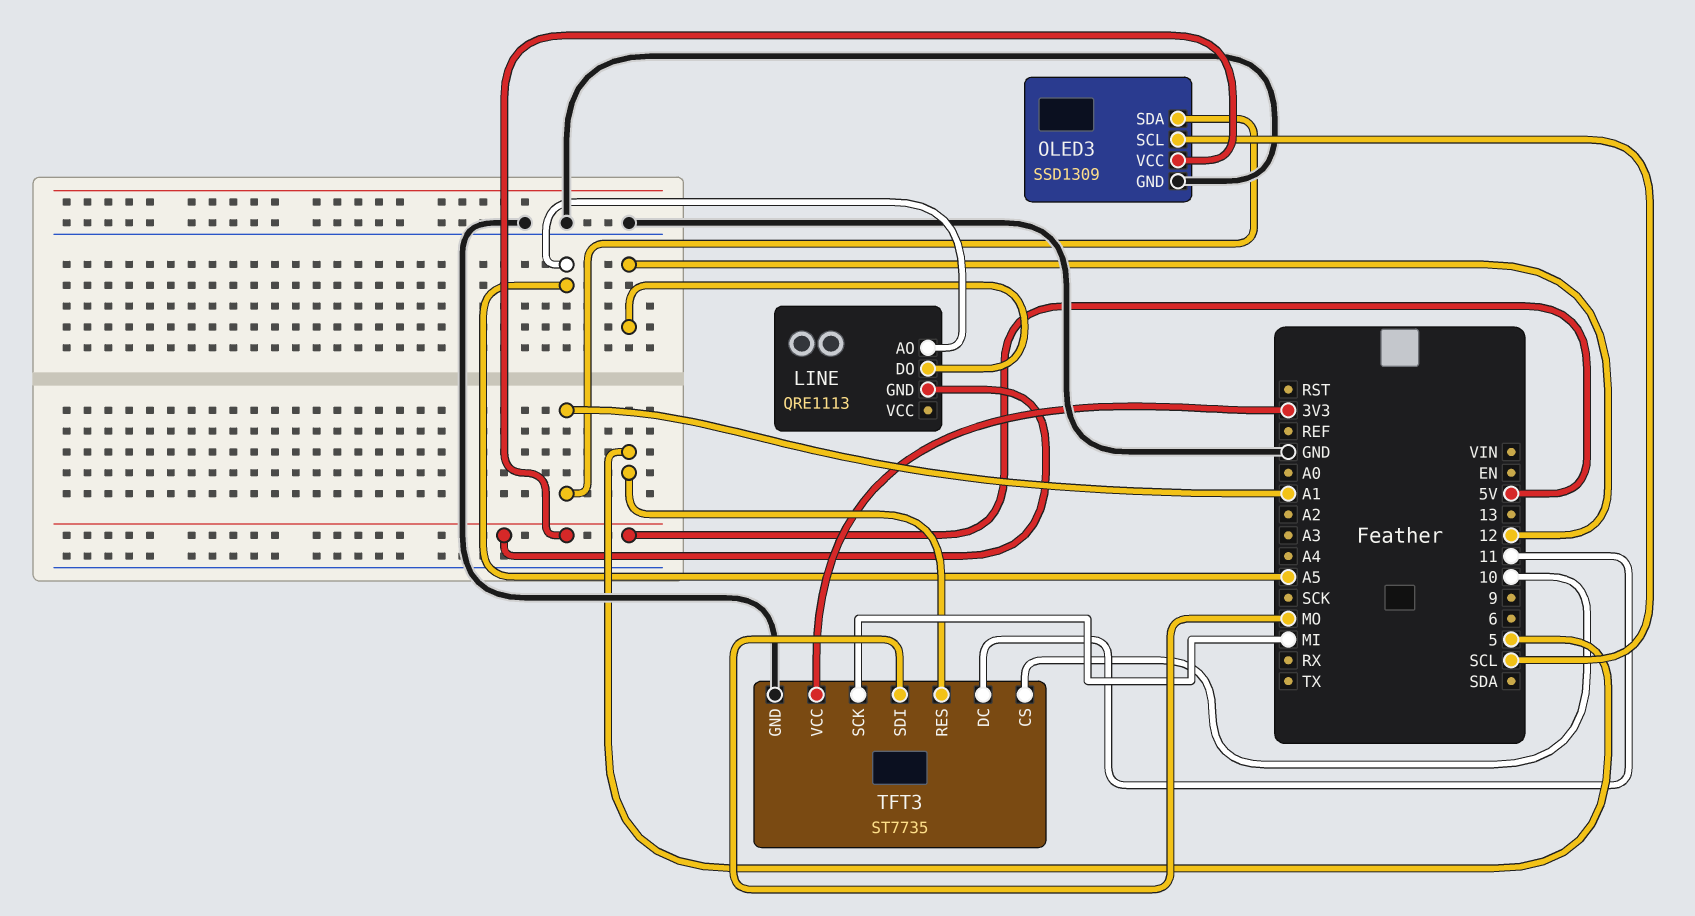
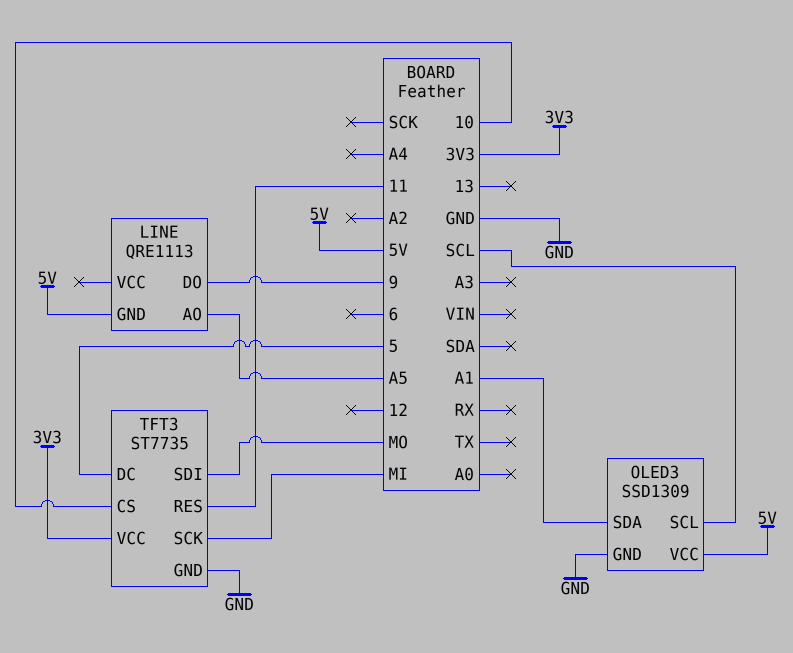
LINE pin DO: 12 -> 9
TFT3 pin DC: 11 -> 5
TFT3 pin RES: 5 -> 11

